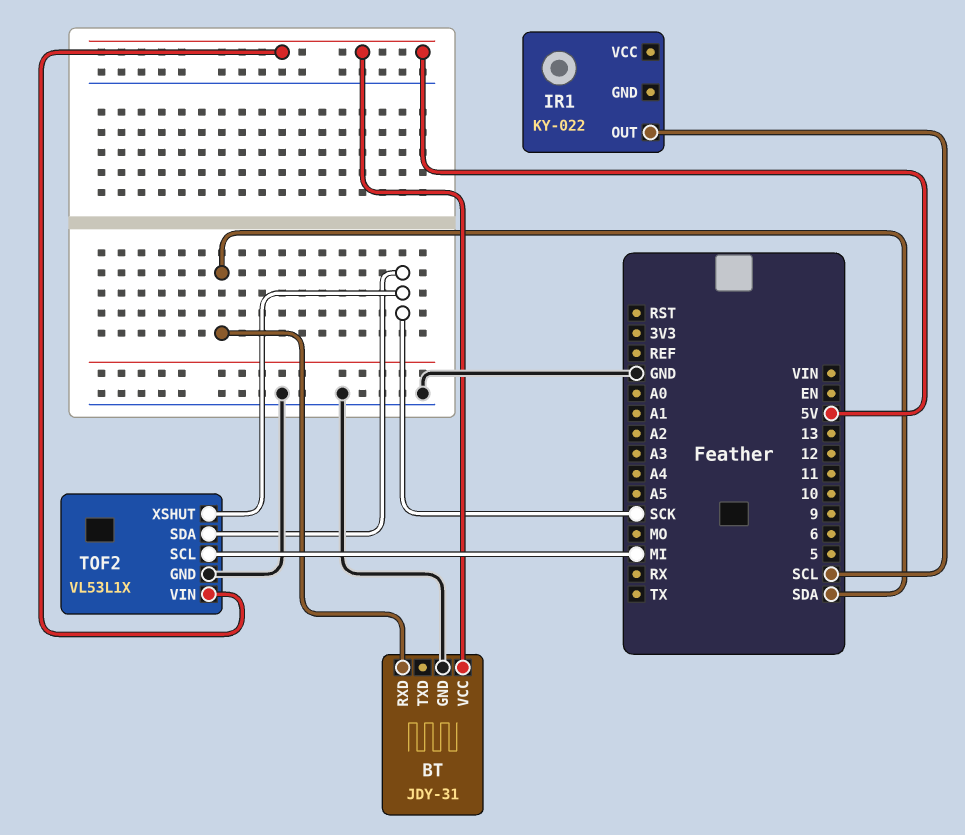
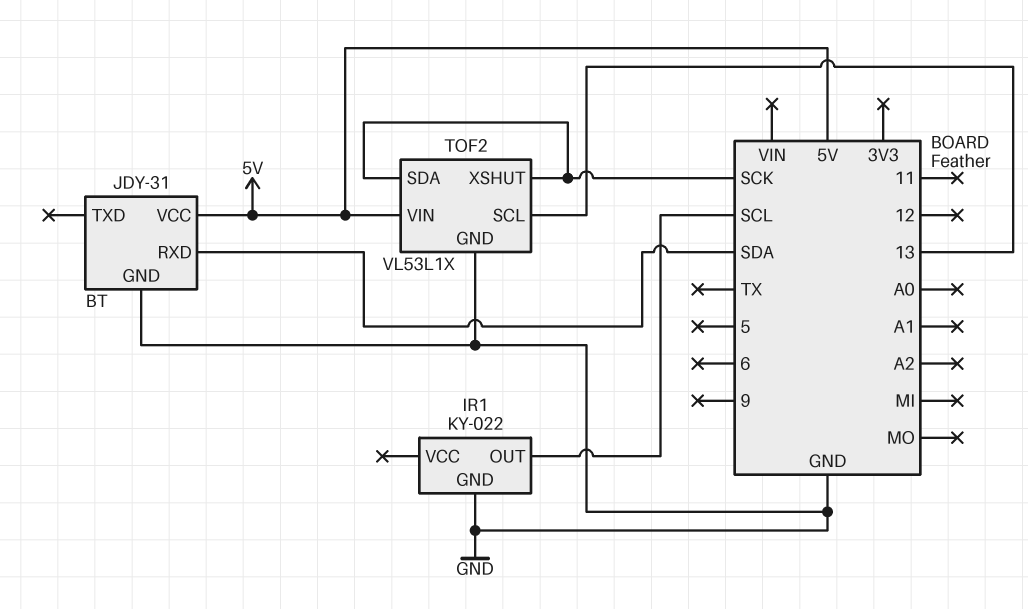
IR1 pin GND: none -> GND
TOF2 pin SCL: MI -> 13

